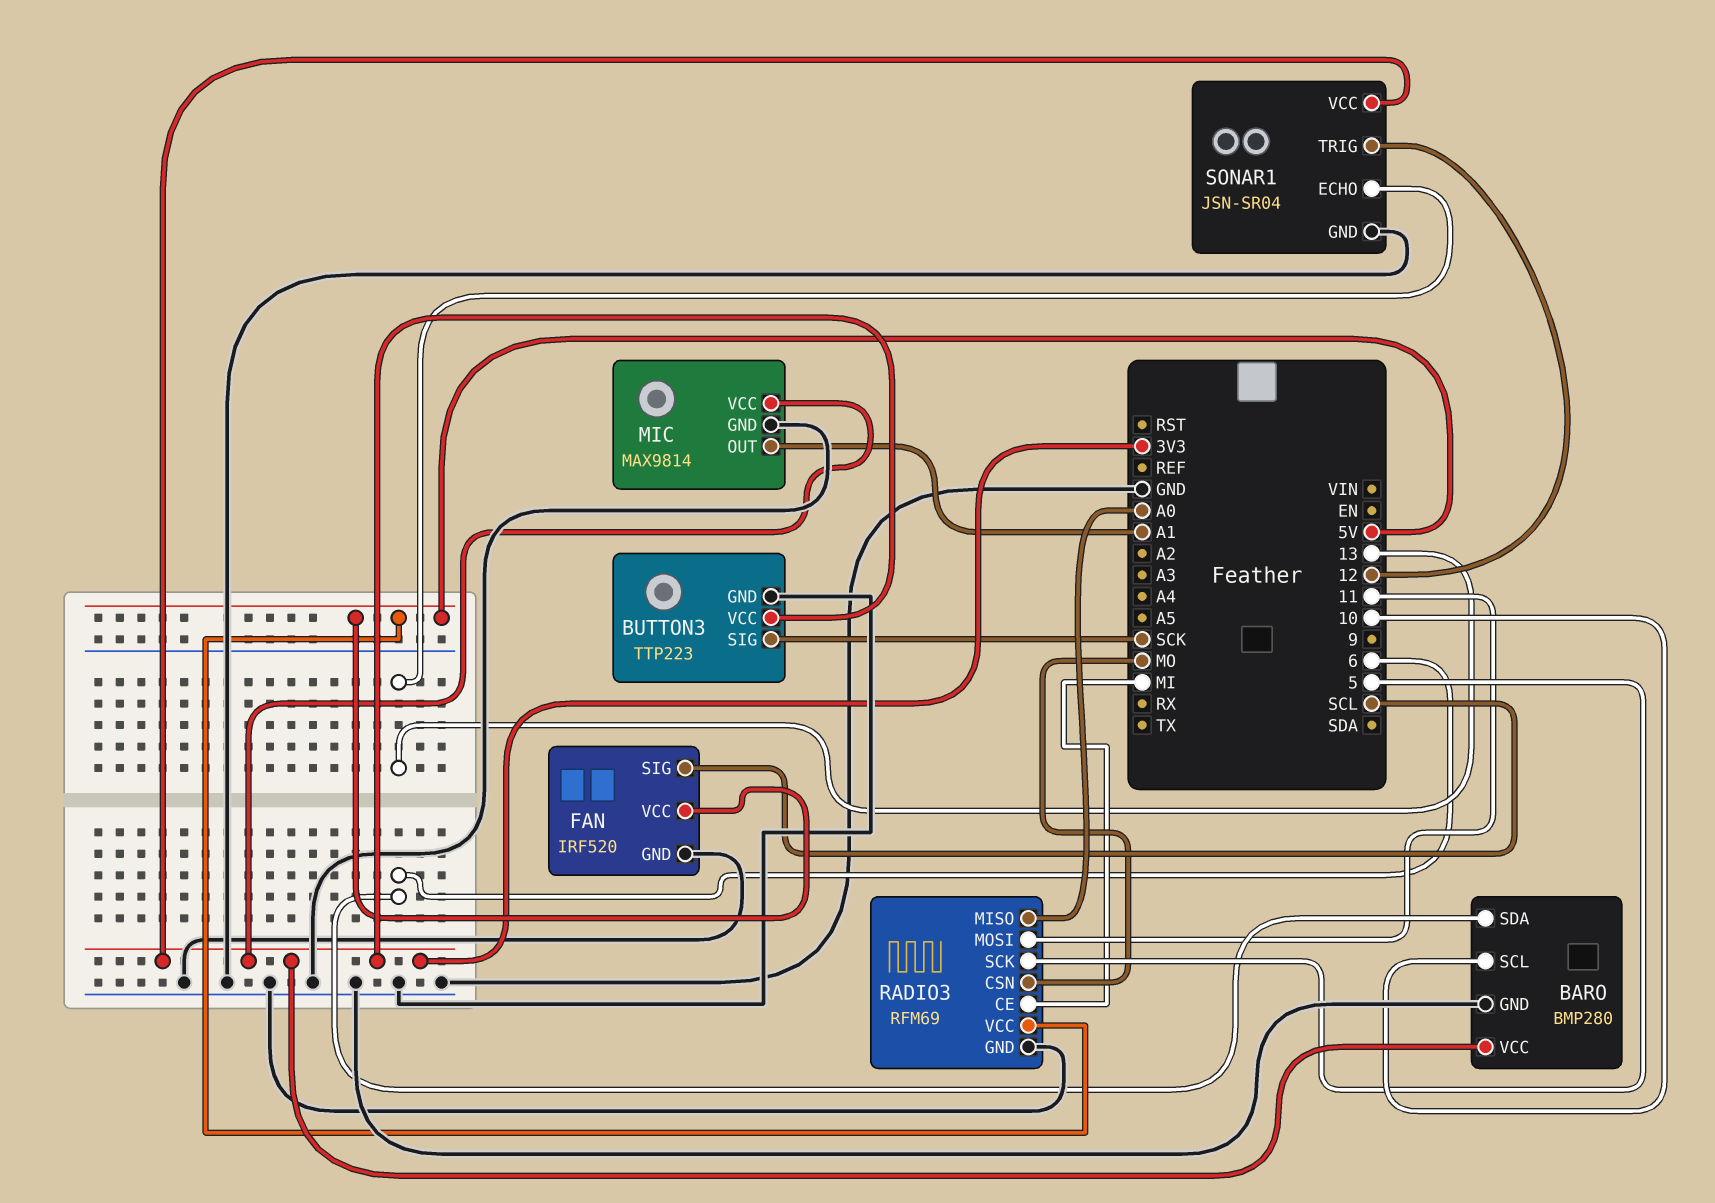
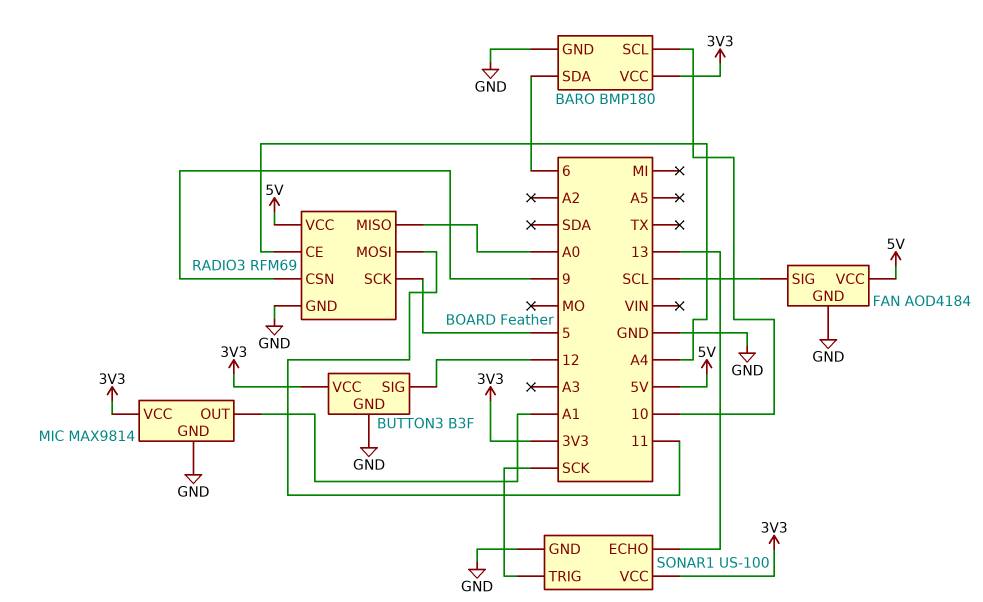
BARO: BMP280 -> BMP180
BUTTON3: TTP223 -> B3F
BUTTON3 pin SIG: SCK -> 12
FAN: IRF520 -> AOD4184
RADIO3 pin CE: MI -> A4
RADIO3 pin CSN: MO -> 9
SONAR1: JSN-SR04 -> US-100
SONAR1 pin TRIG: 12 -> SCK

